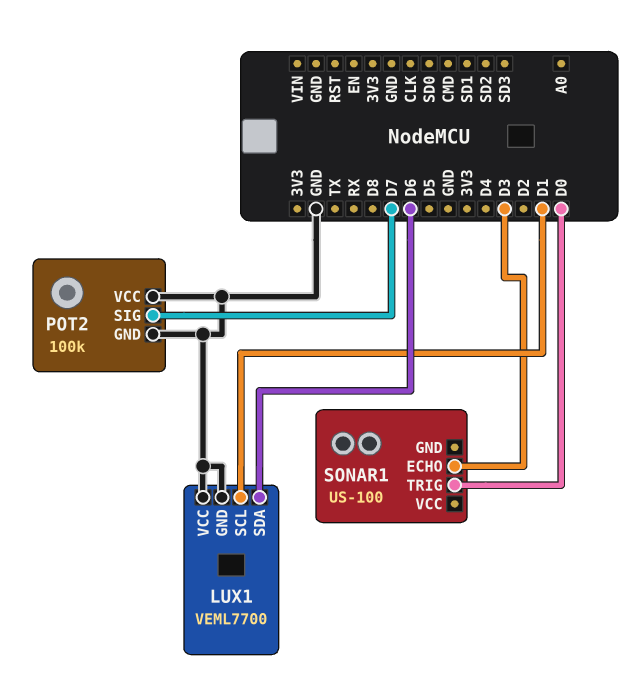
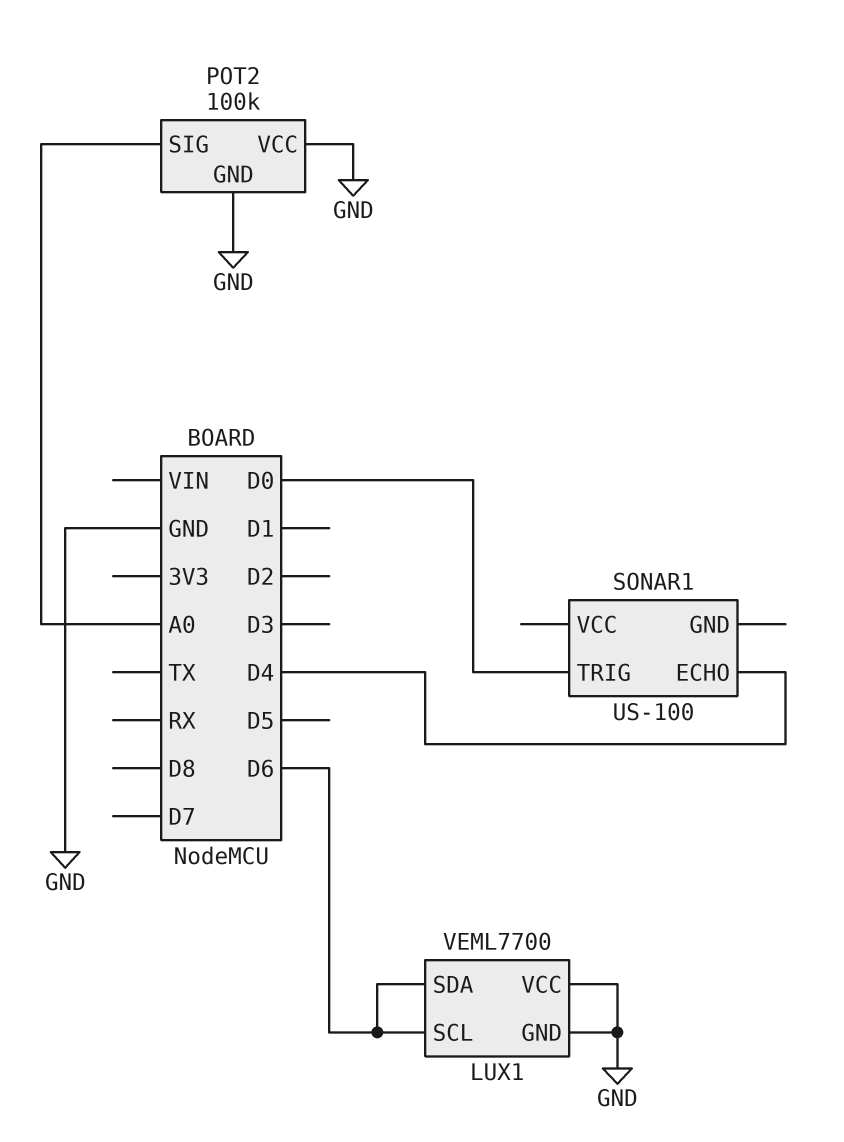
LUX1 pin SCL: D1 -> D6
POT2 pin SIG: D7 -> A0
SONAR1 pin ECHO: D3 -> D4

